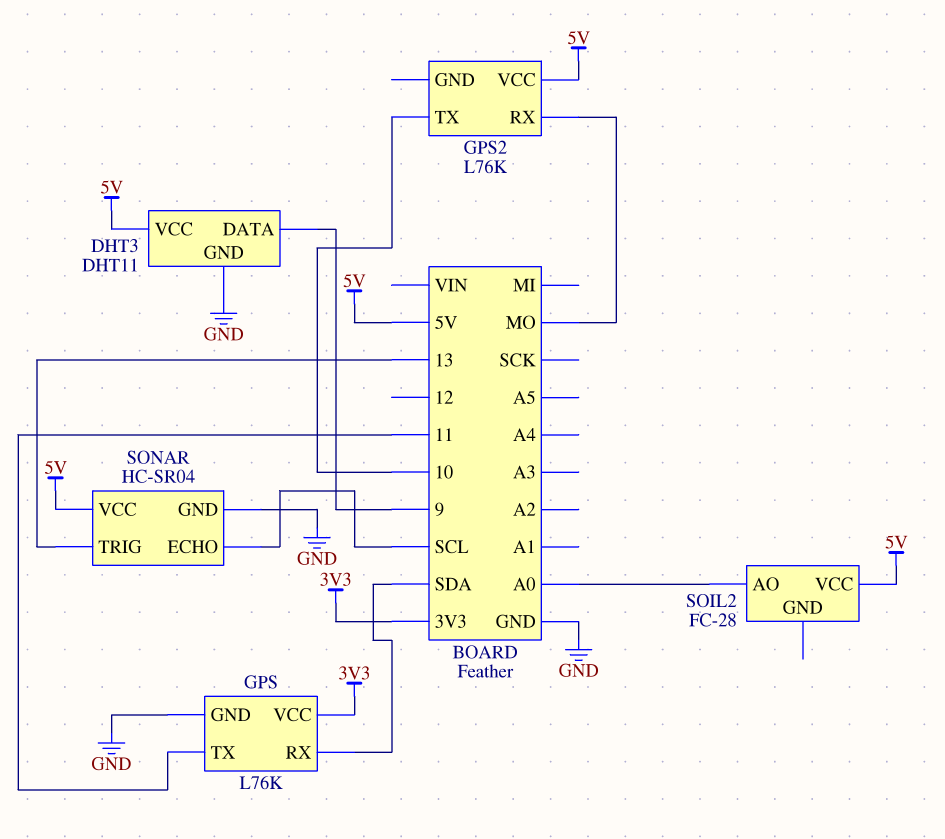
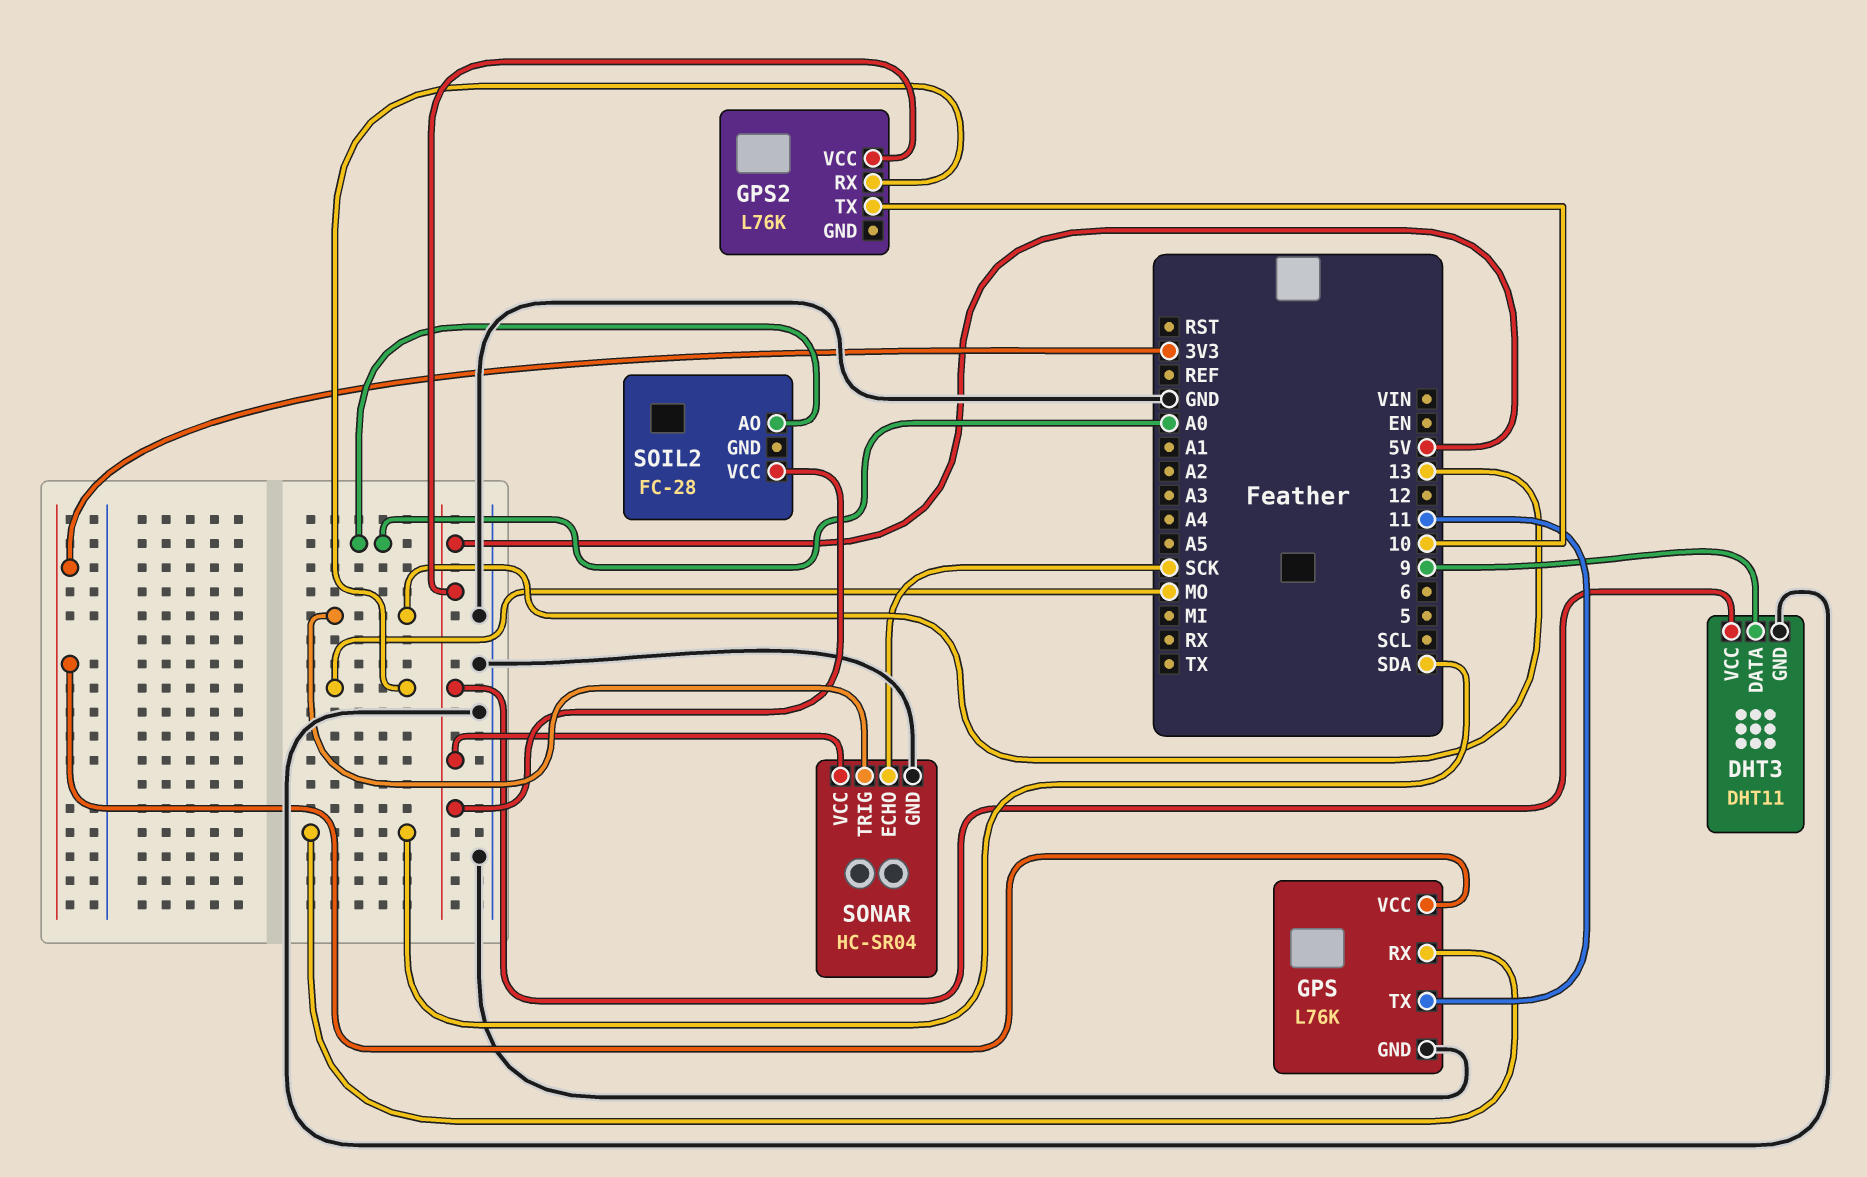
SONAR pin ECHO: SCL -> SCK

